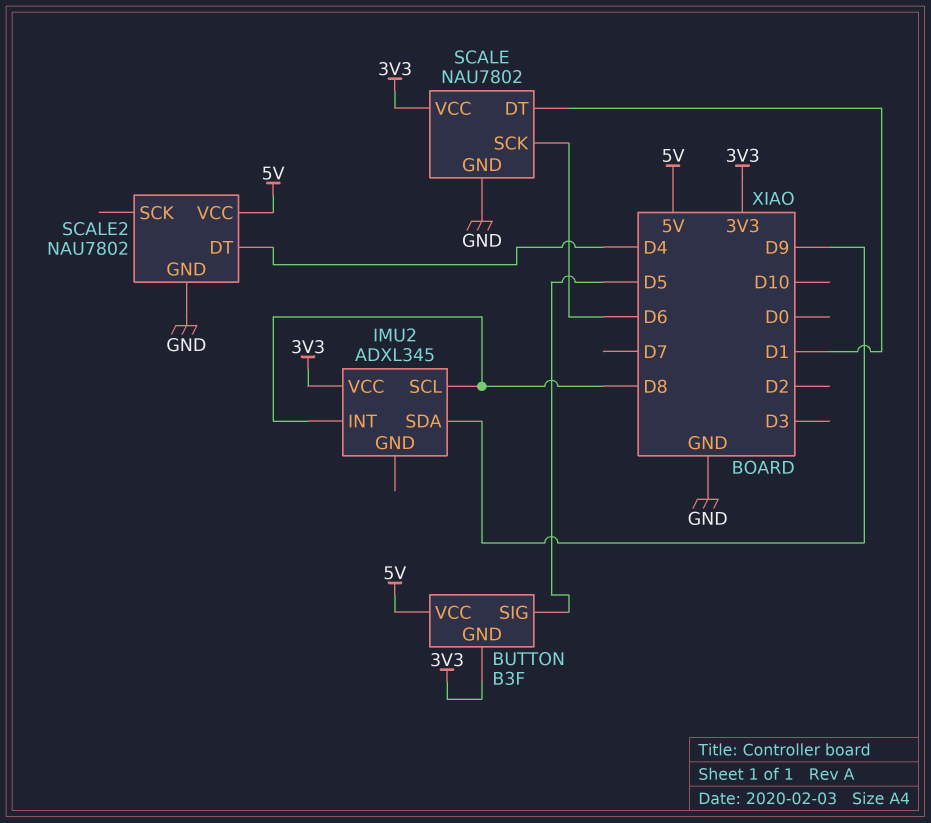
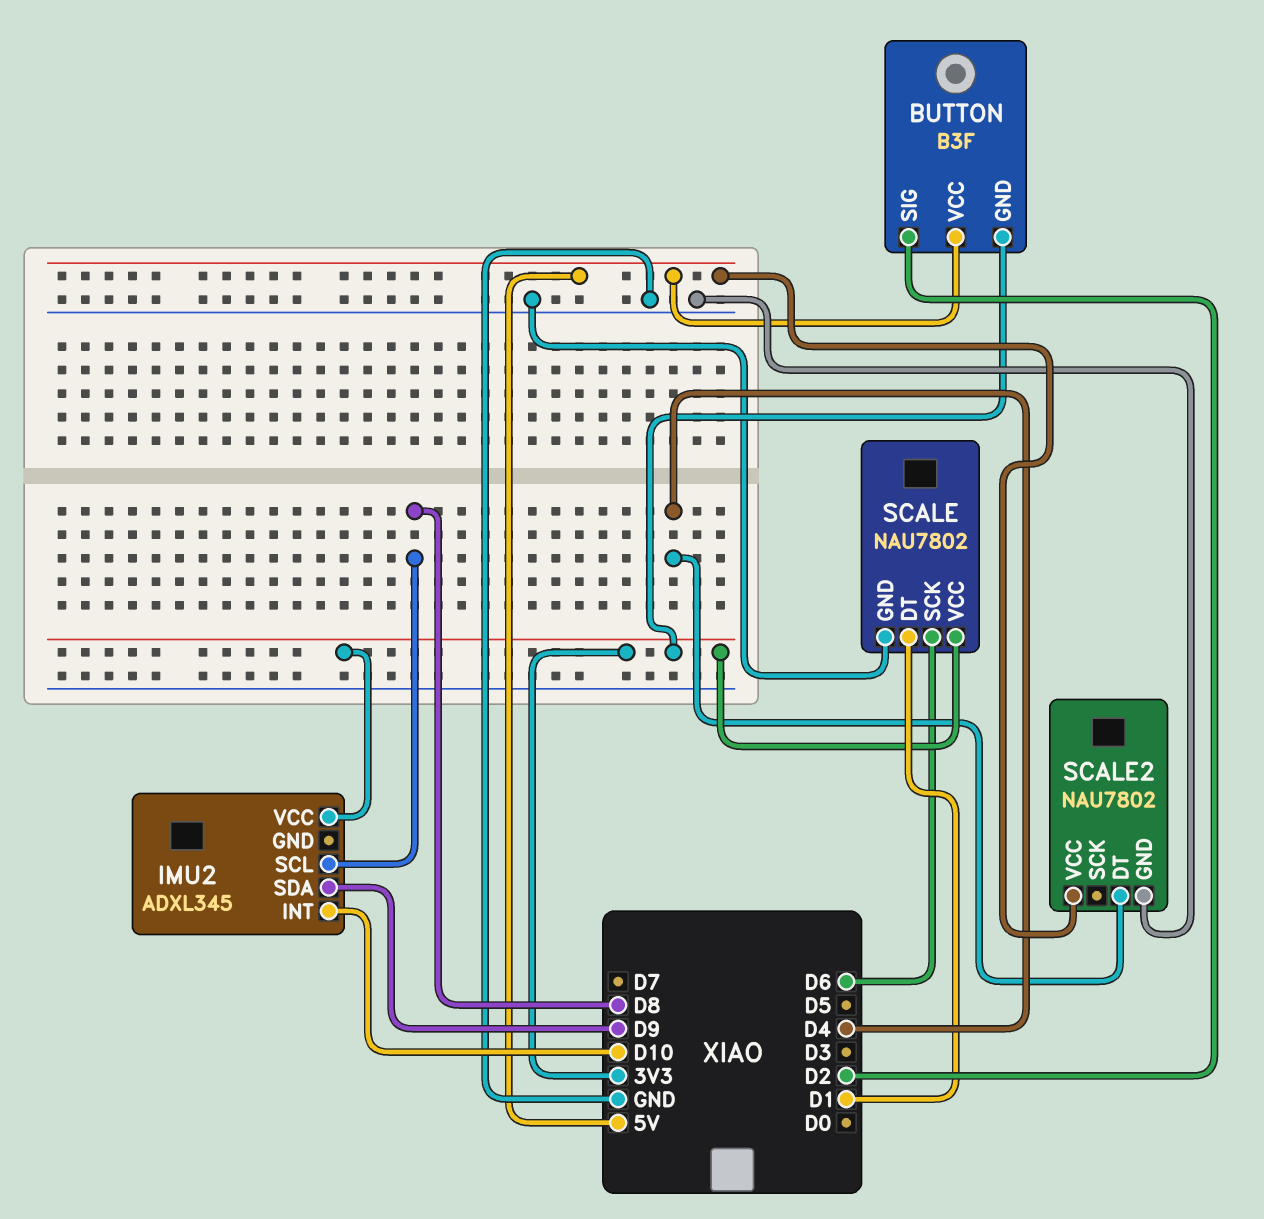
BUTTON pin SIG: D5 -> D2
IMU2 pin INT: D8 -> D10

